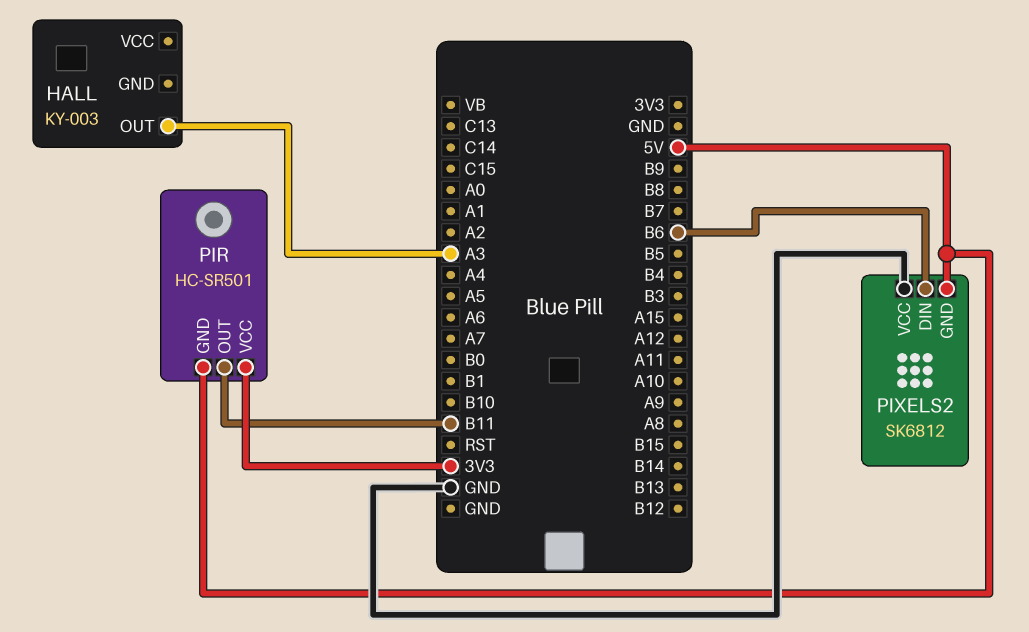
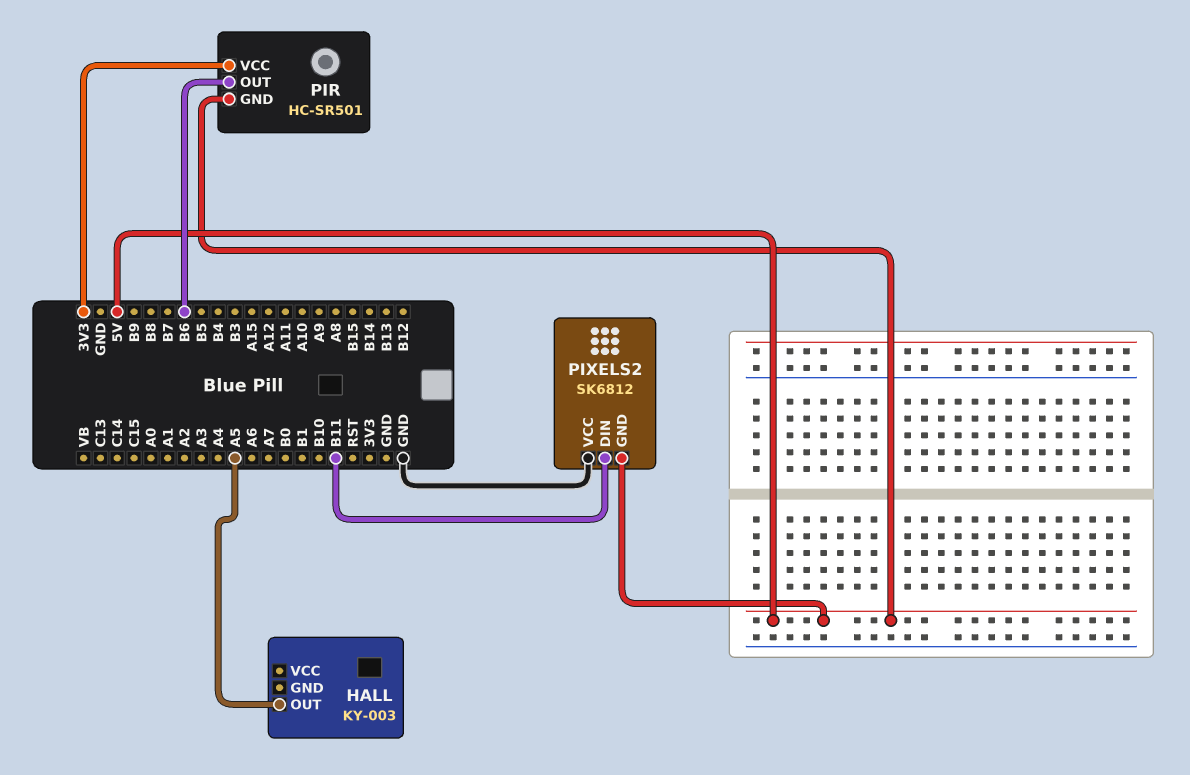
HALL pin OUT: A3 -> A5
PIR pin OUT: B11 -> B6
PIXELS2 pin DIN: B6 -> B11

